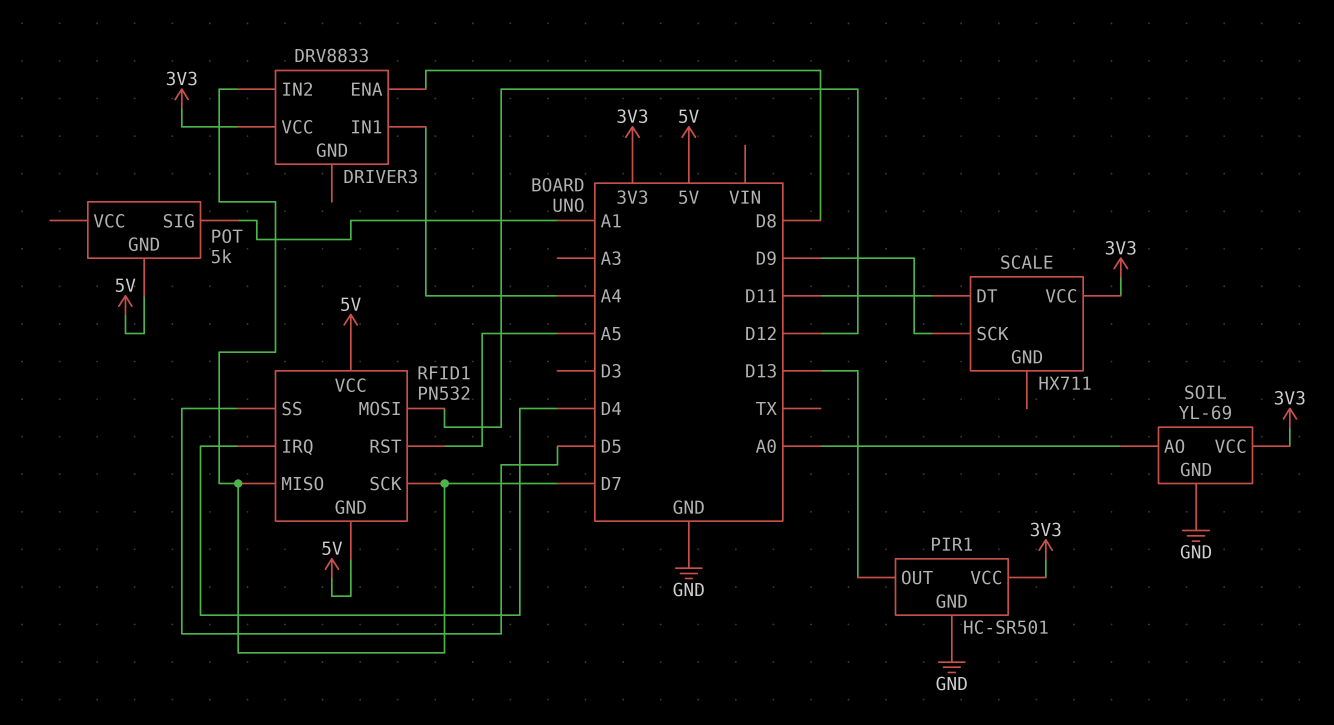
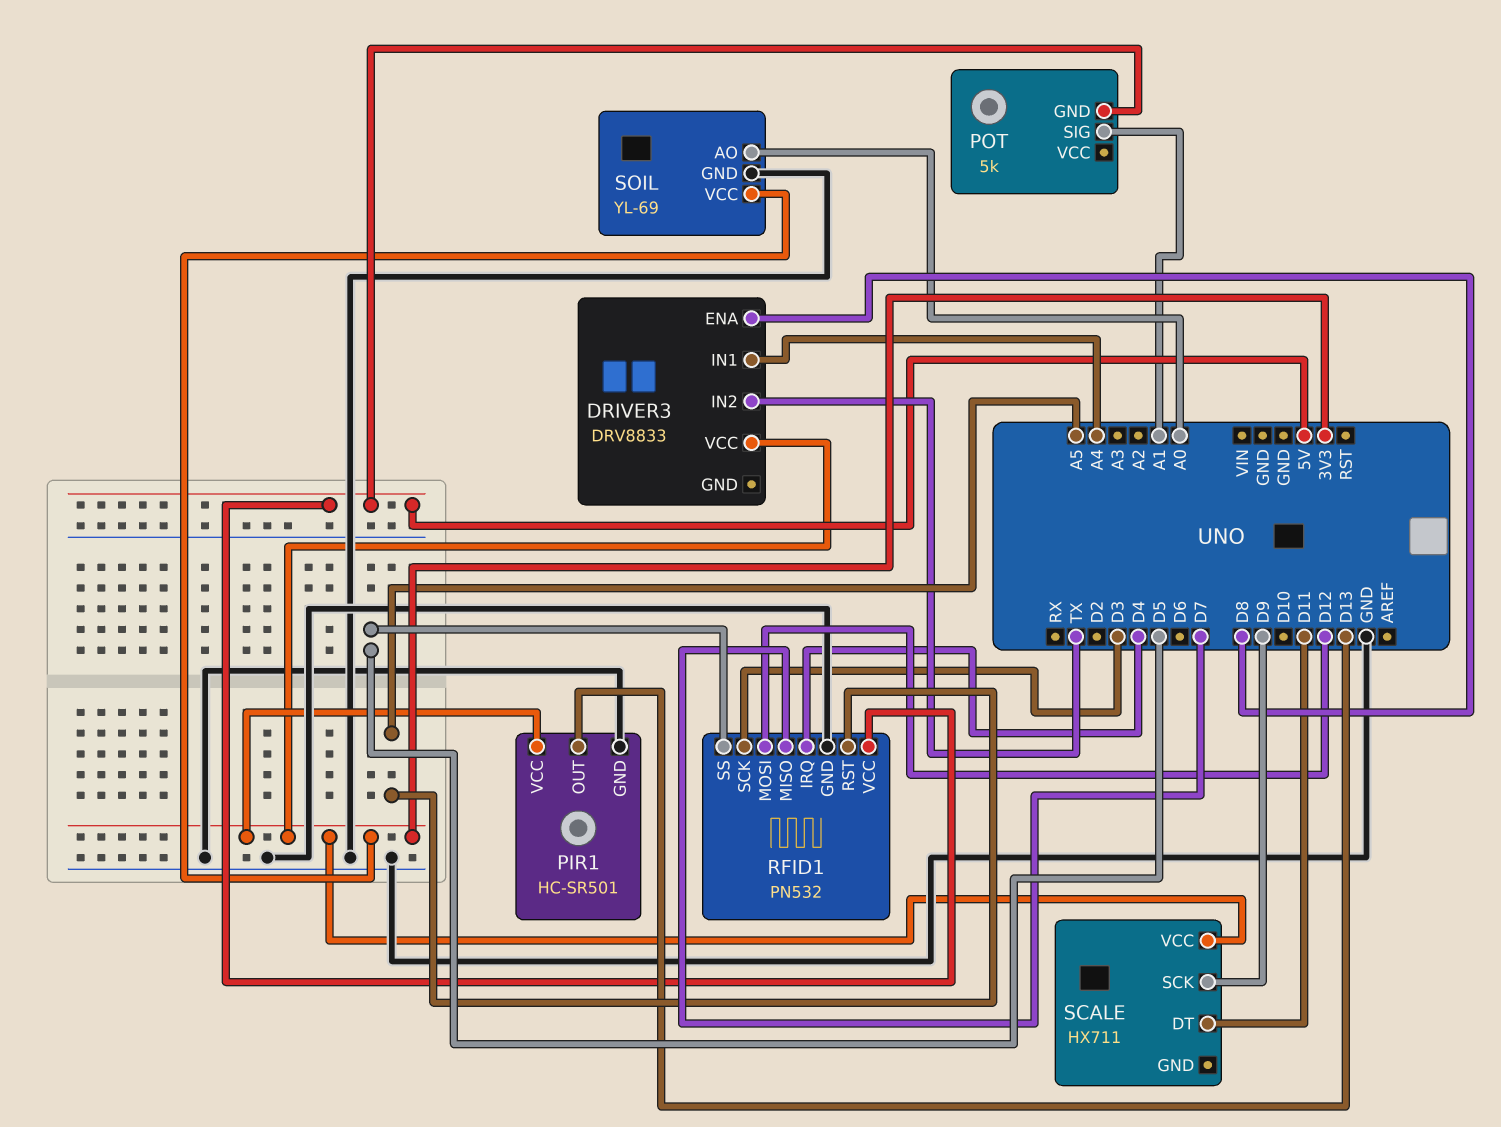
DRIVER3 pin IN2: D7 -> TX
RFID1 pin GND: 5V -> GND
RFID1 pin SCK: D7 -> D3

